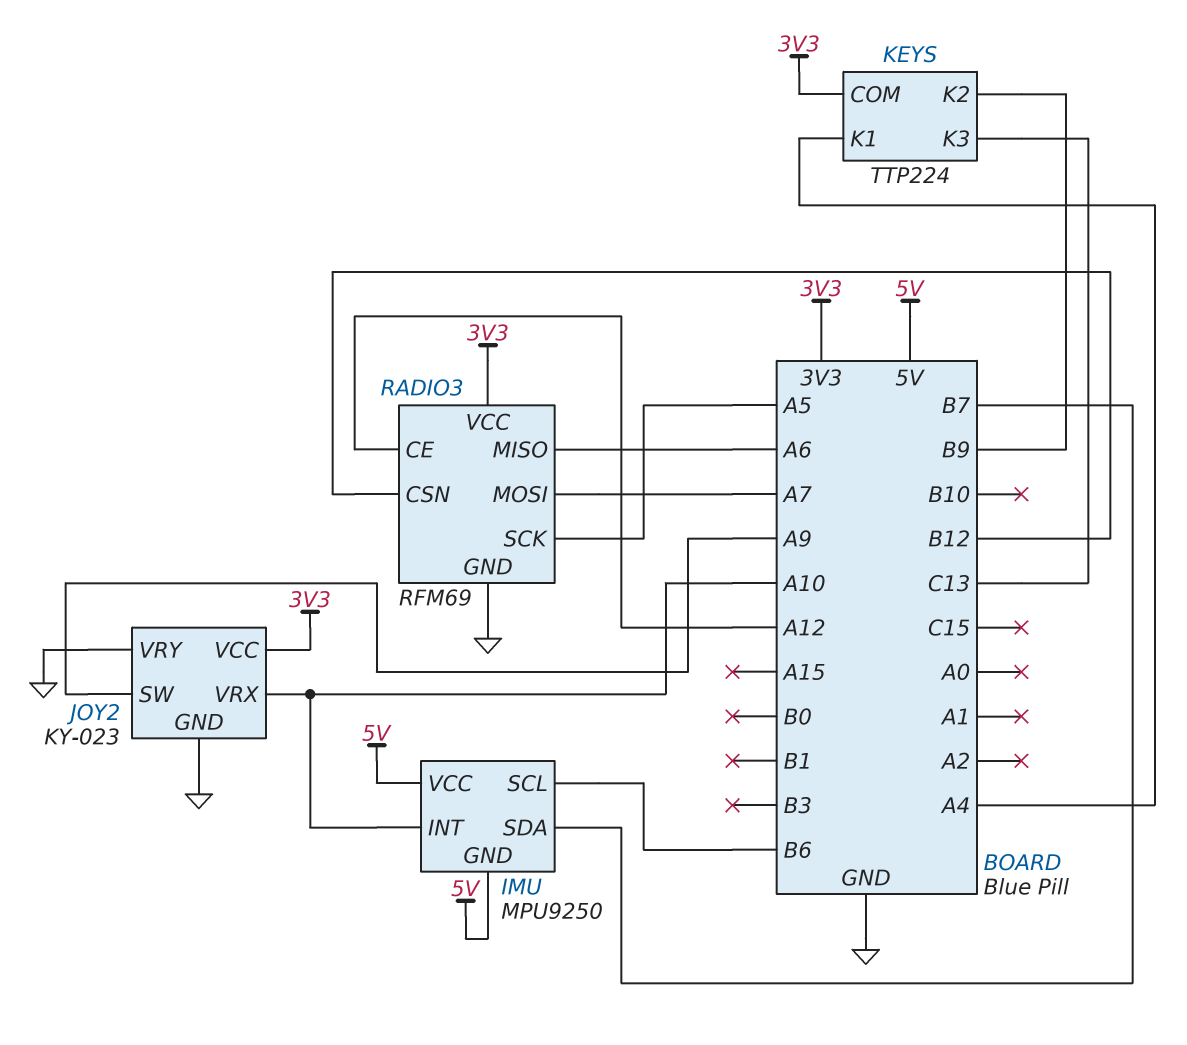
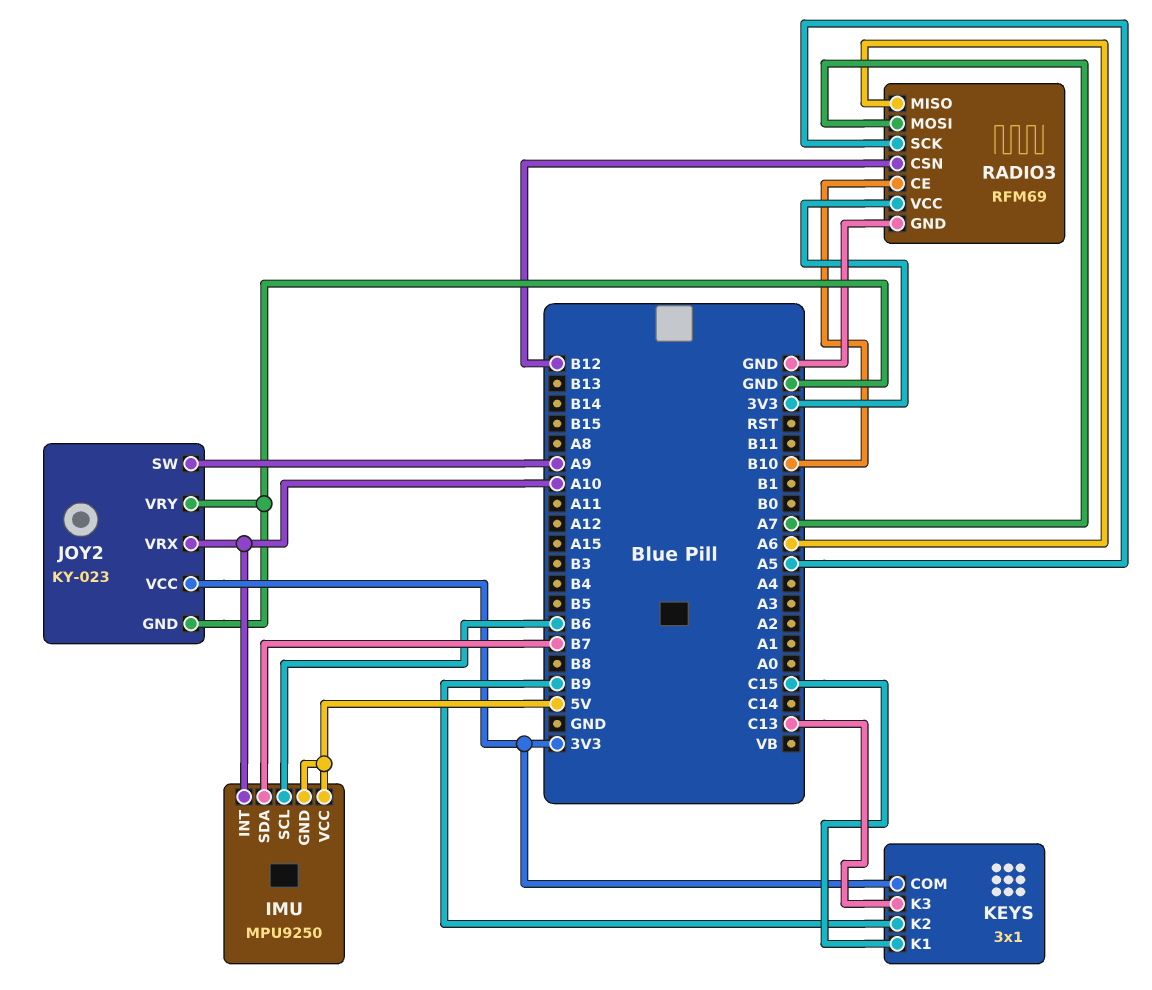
KEYS: TTP224 -> 3x1
KEYS pin K1: A4 -> C15
RADIO3 pin CE: A12 -> B10

